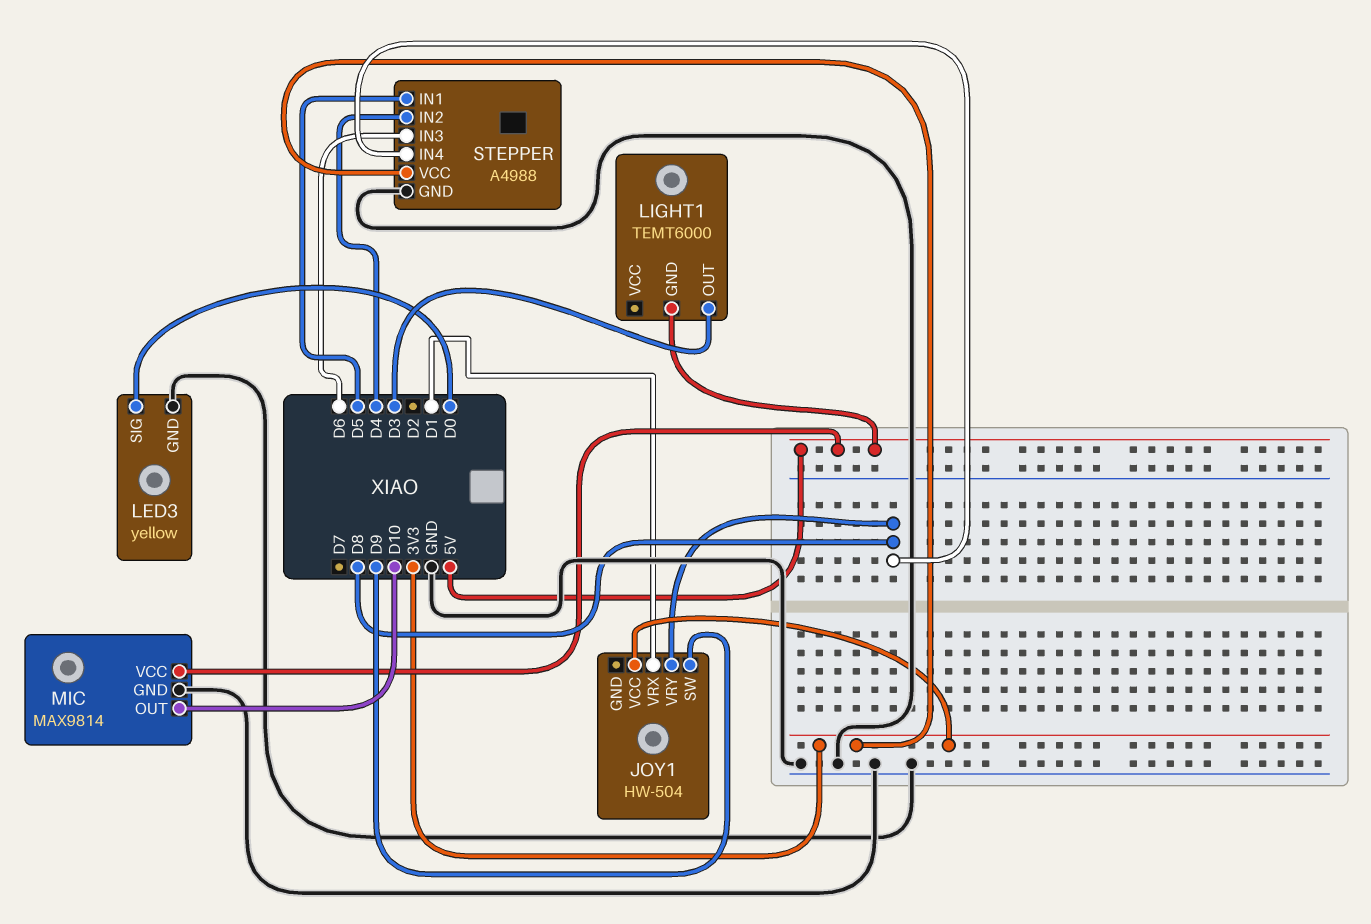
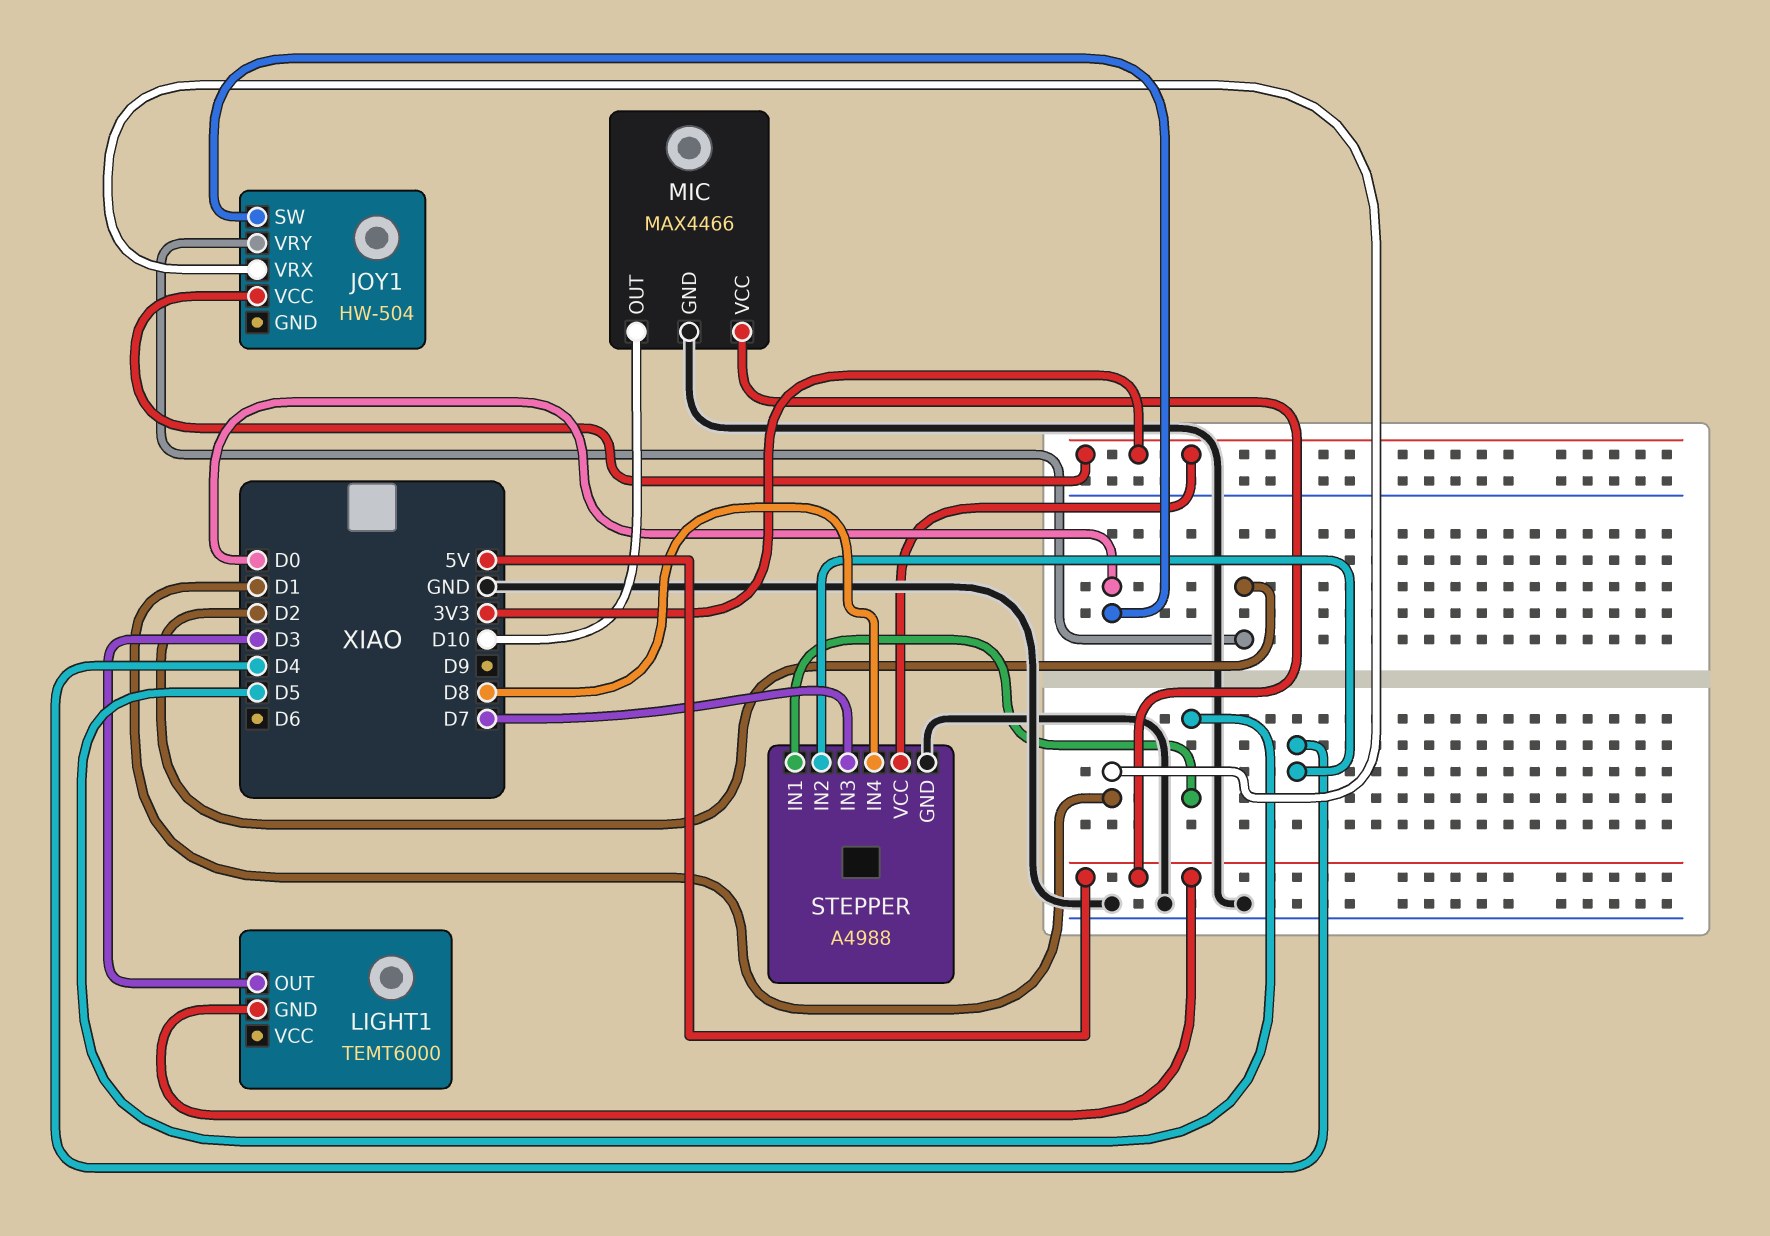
JOY1 pin SW: D9 -> D0
JOY1 pin VRY: D8 -> D2
LED3: yellow -> none
LED3 pin GND: GND -> none
LED3 pin SIG: D0 -> none
MIC: MAX9814 -> MAX4466
STEPPER pin IN3: D6 -> D7

